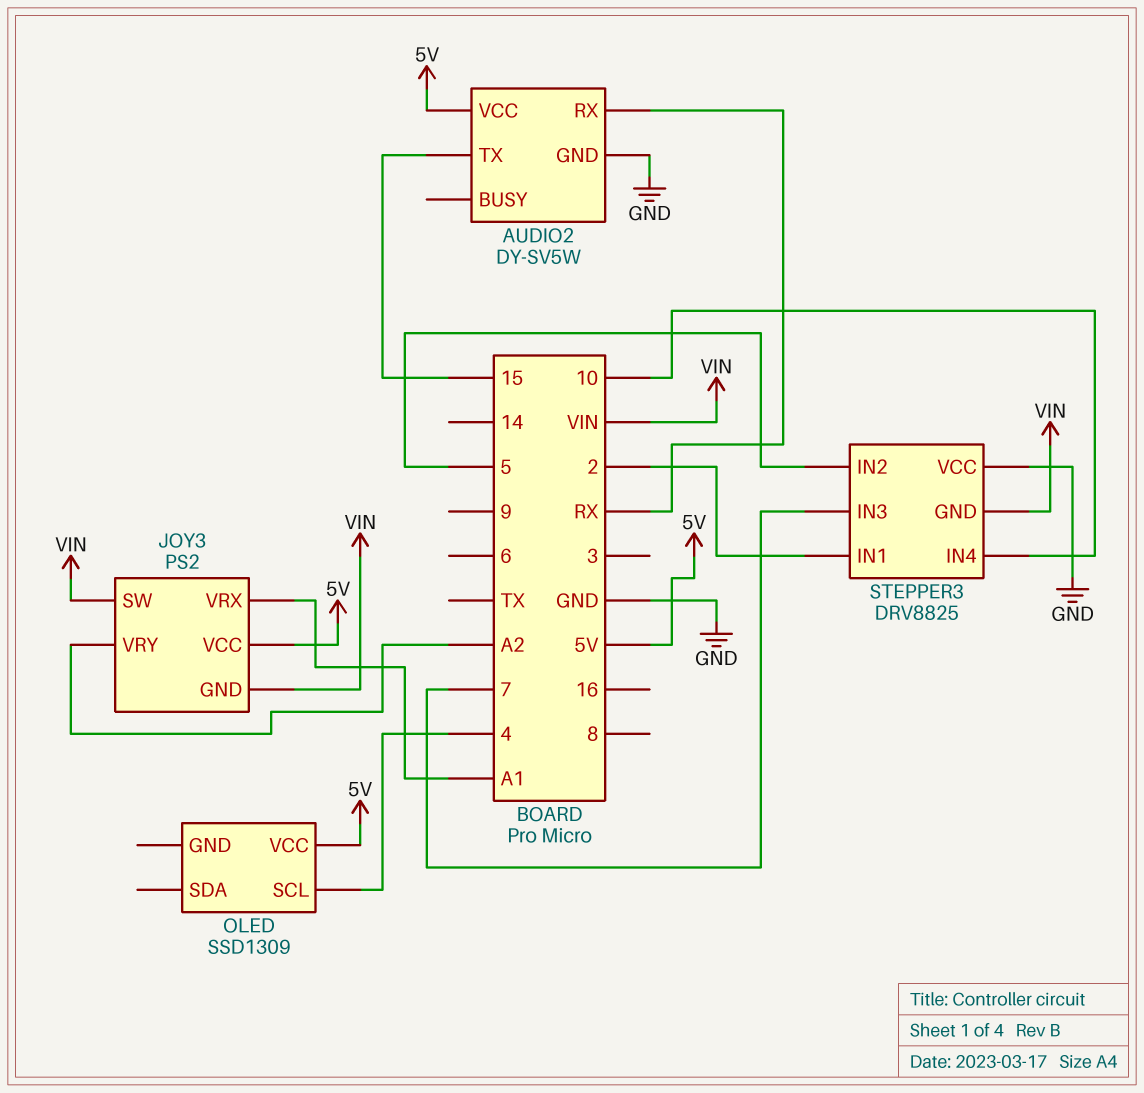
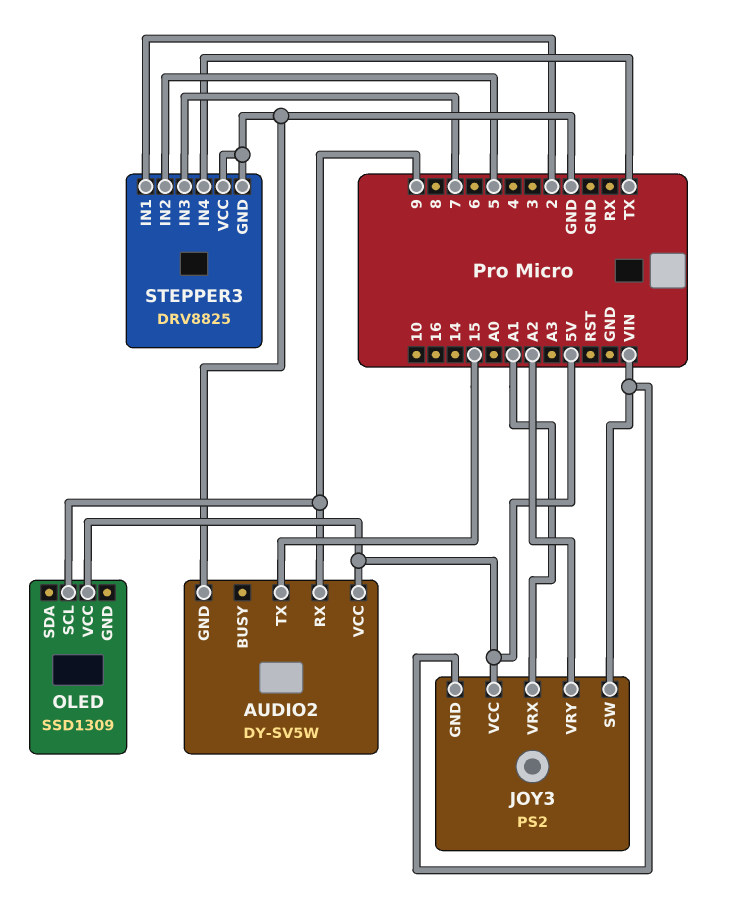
AUDIO2 pin RX: RX -> 9
OLED pin SCL: 4 -> 9
STEPPER3 pin GND: VIN -> GND
STEPPER3 pin IN4: 10 -> TX

